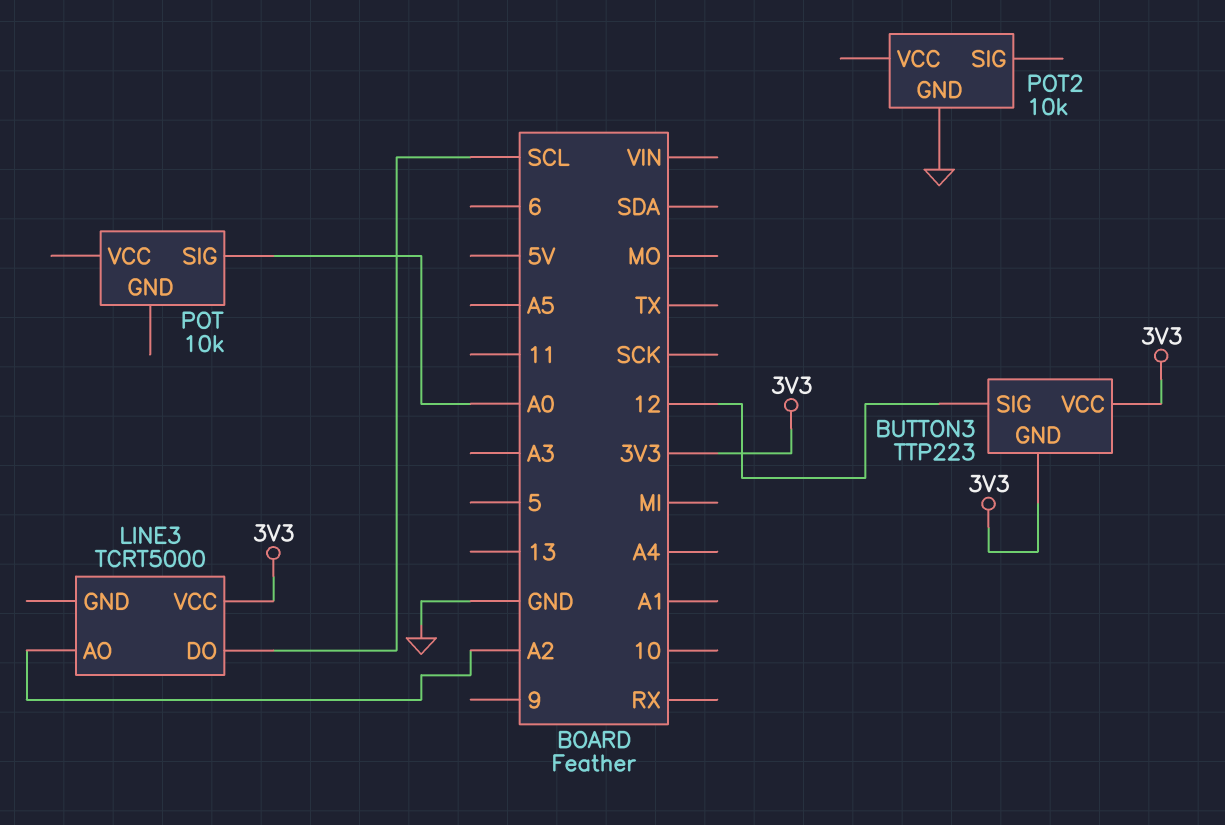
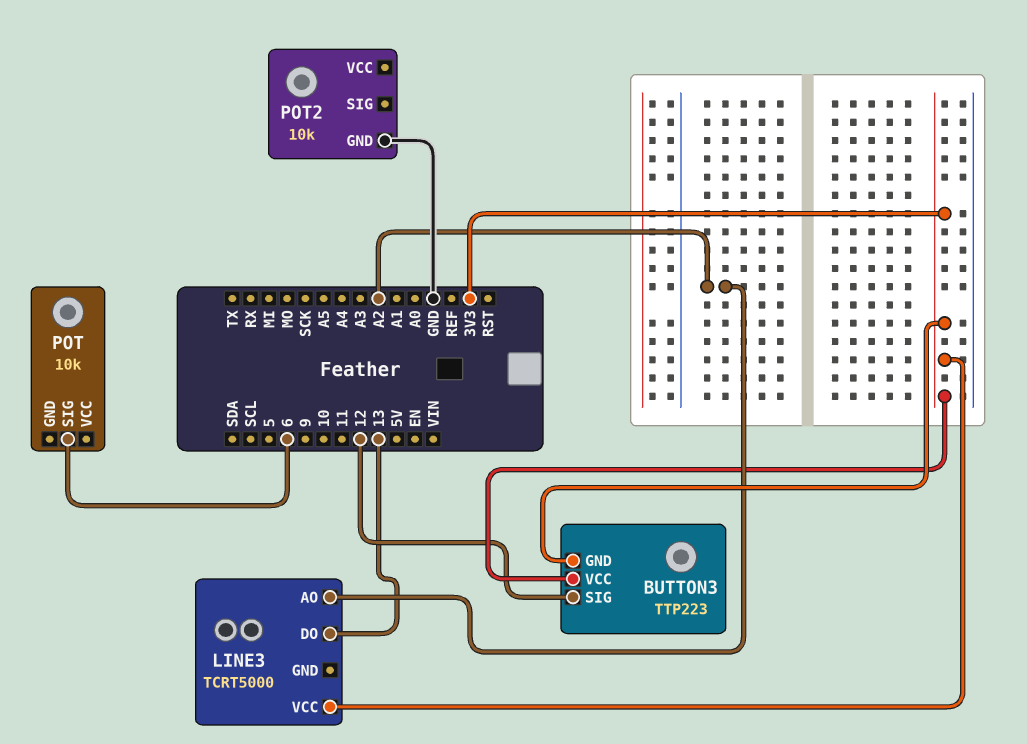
LINE3 pin DO: SCL -> 13
POT pin SIG: A0 -> 6

